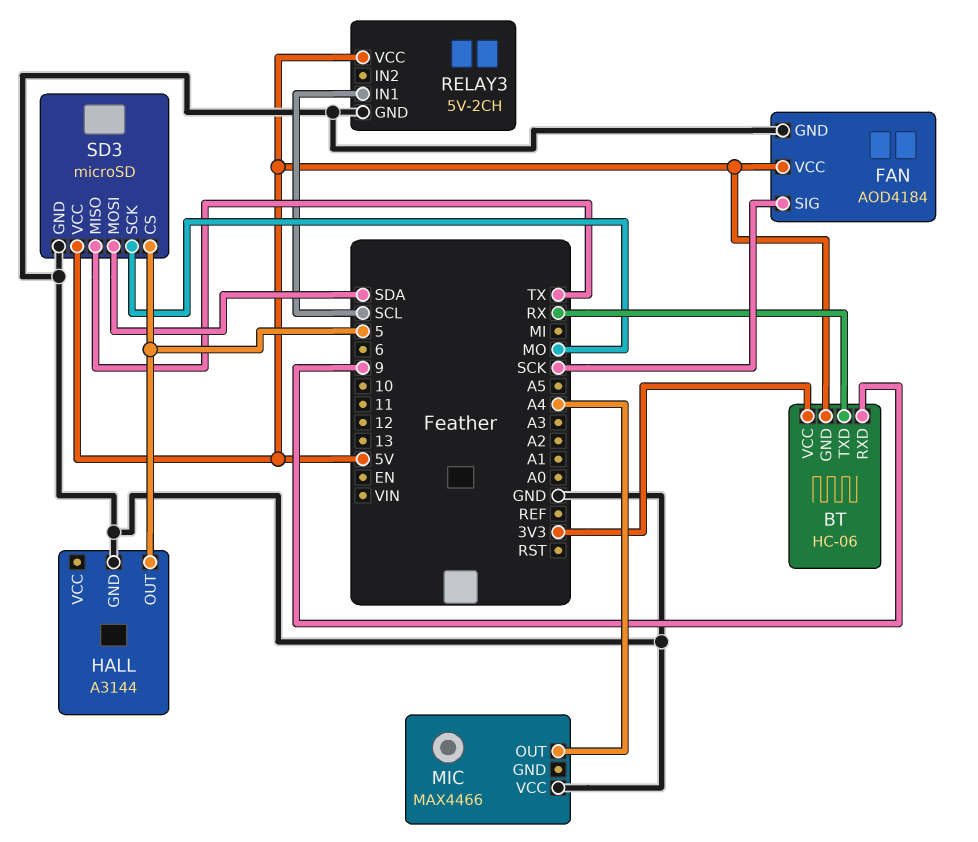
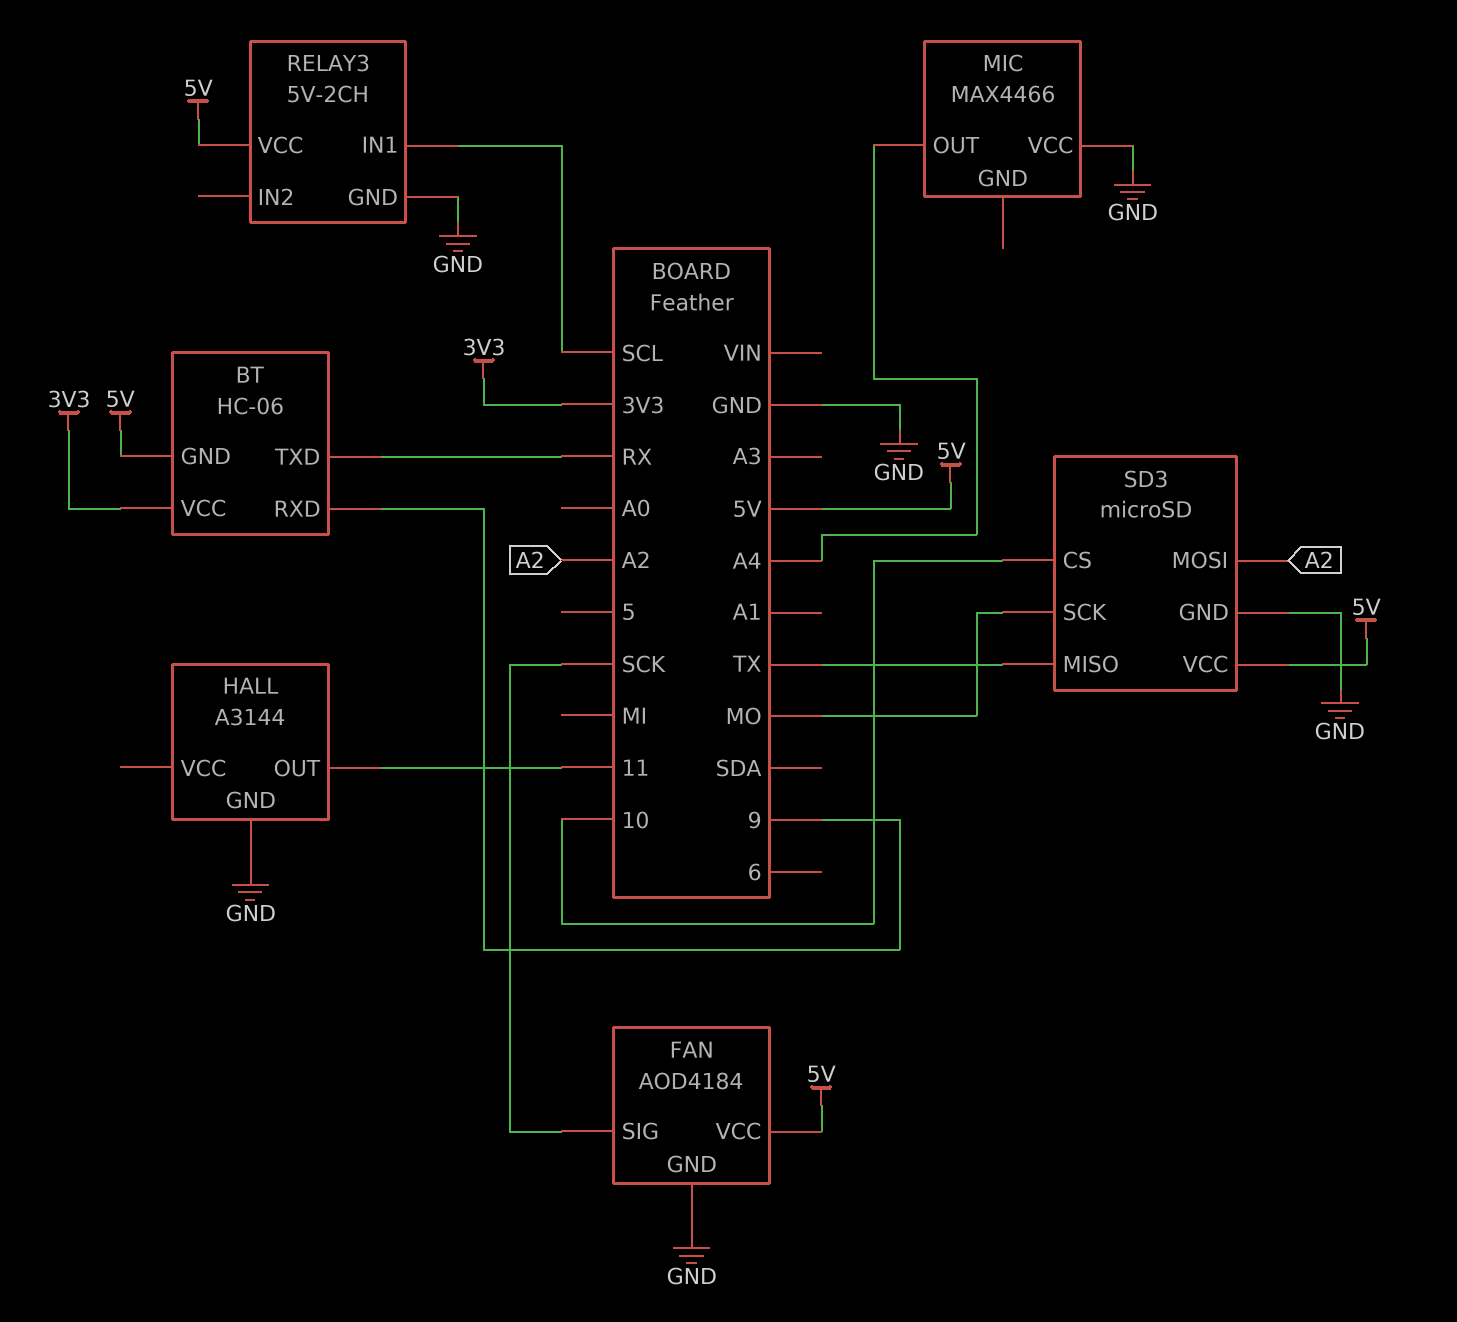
HALL pin OUT: 5 -> 11
SD3 pin CS: 5 -> 10
SD3 pin MOSI: SDA -> A2

